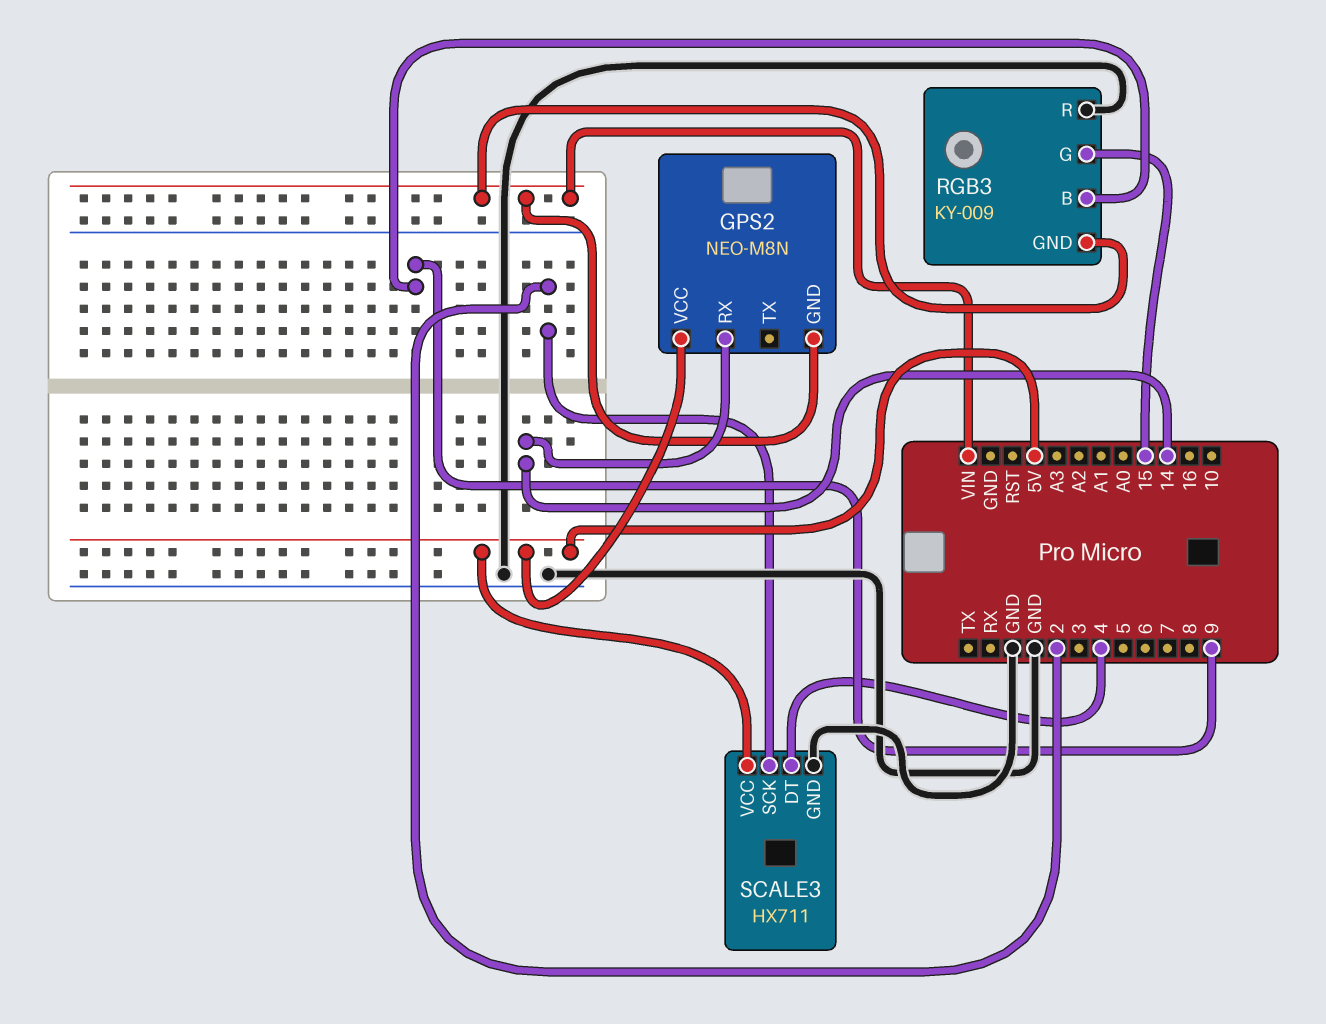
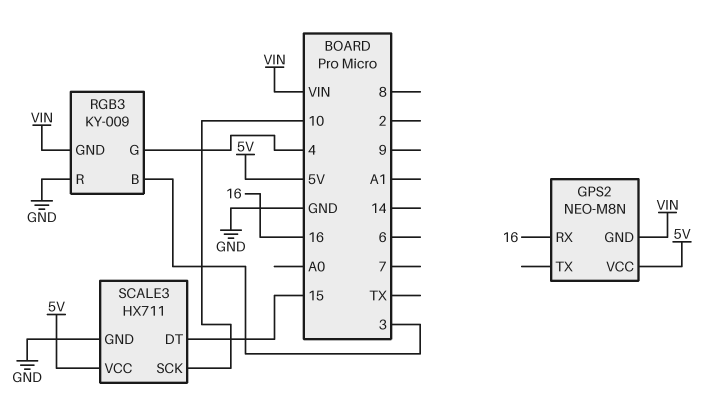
GPS2 pin RX: 14 -> 16
RGB3 pin B: 9 -> 3
RGB3 pin G: 15 -> 4
SCALE3 pin DT: 4 -> 15
SCALE3 pin SCK: 2 -> 10

